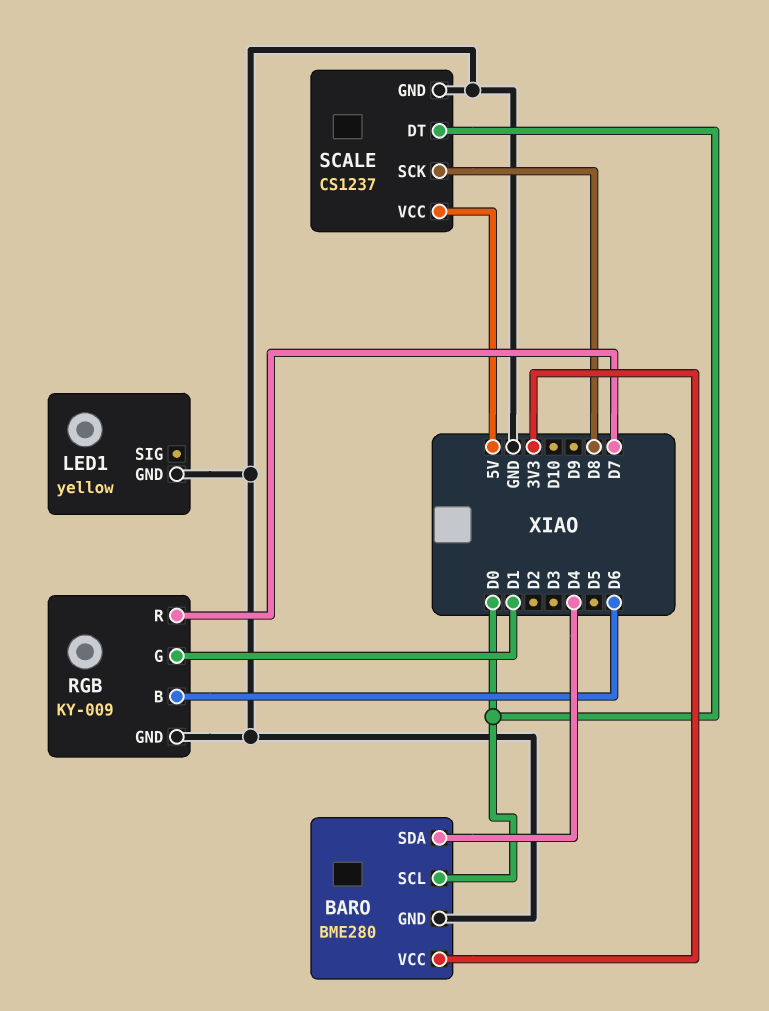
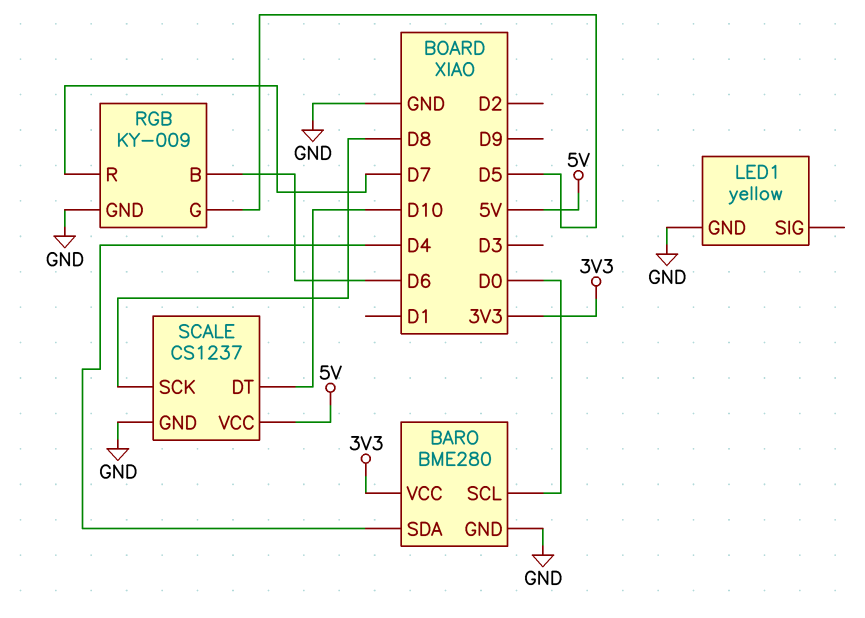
RGB pin G: D1 -> D5
SCALE pin DT: D0 -> D10

